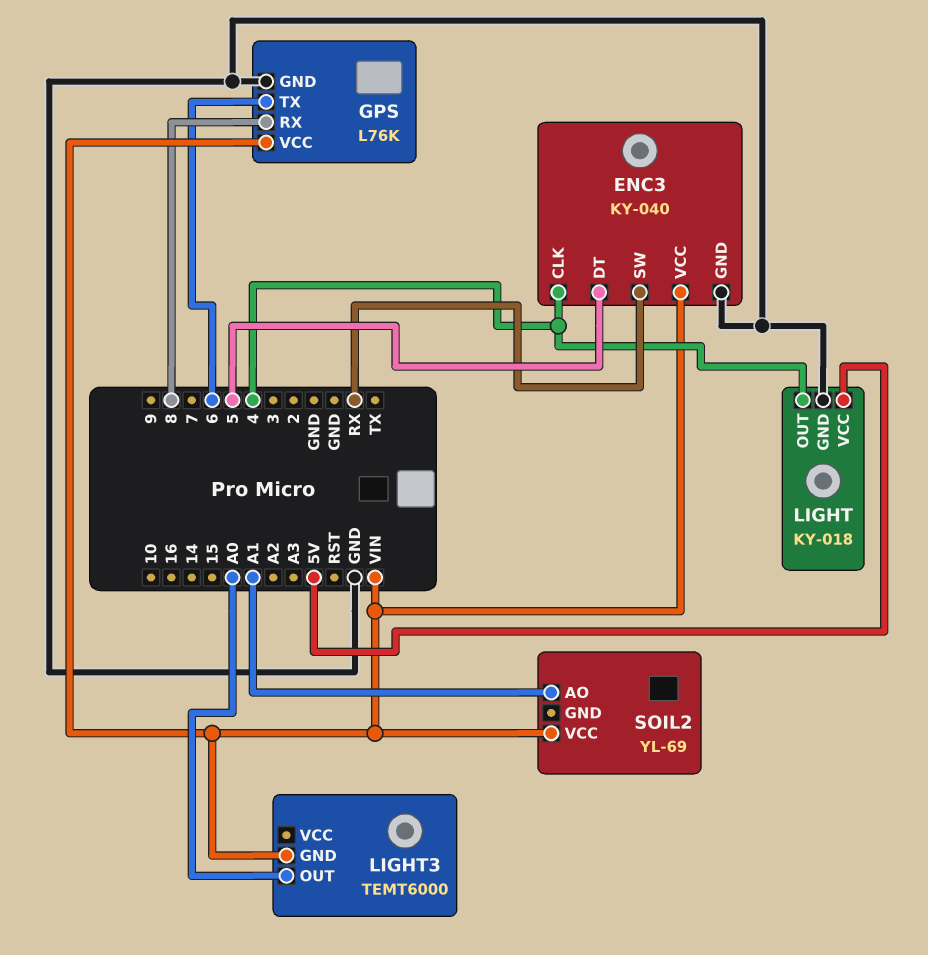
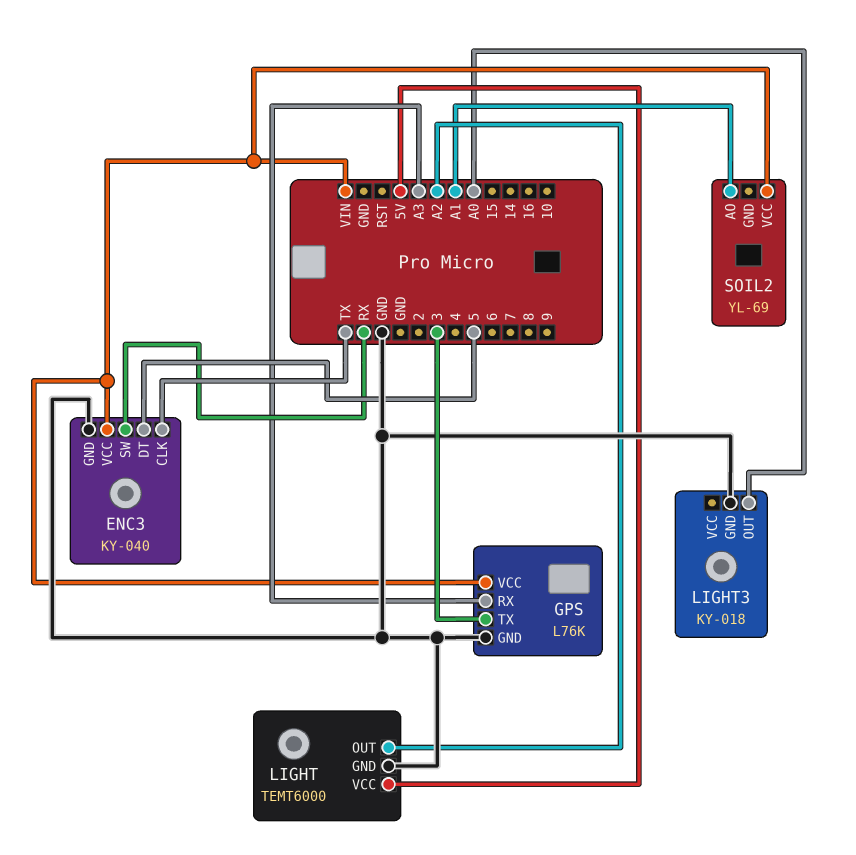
ENC3 pin CLK: 4 -> TX
GPS pin RX: 8 -> A3
GPS pin TX: 6 -> 3
LIGHT: KY-018 -> TEMT6000
LIGHT pin OUT: 4 -> A2
LIGHT3: TEMT6000 -> KY-018
LIGHT3 pin GND: VIN -> GND

